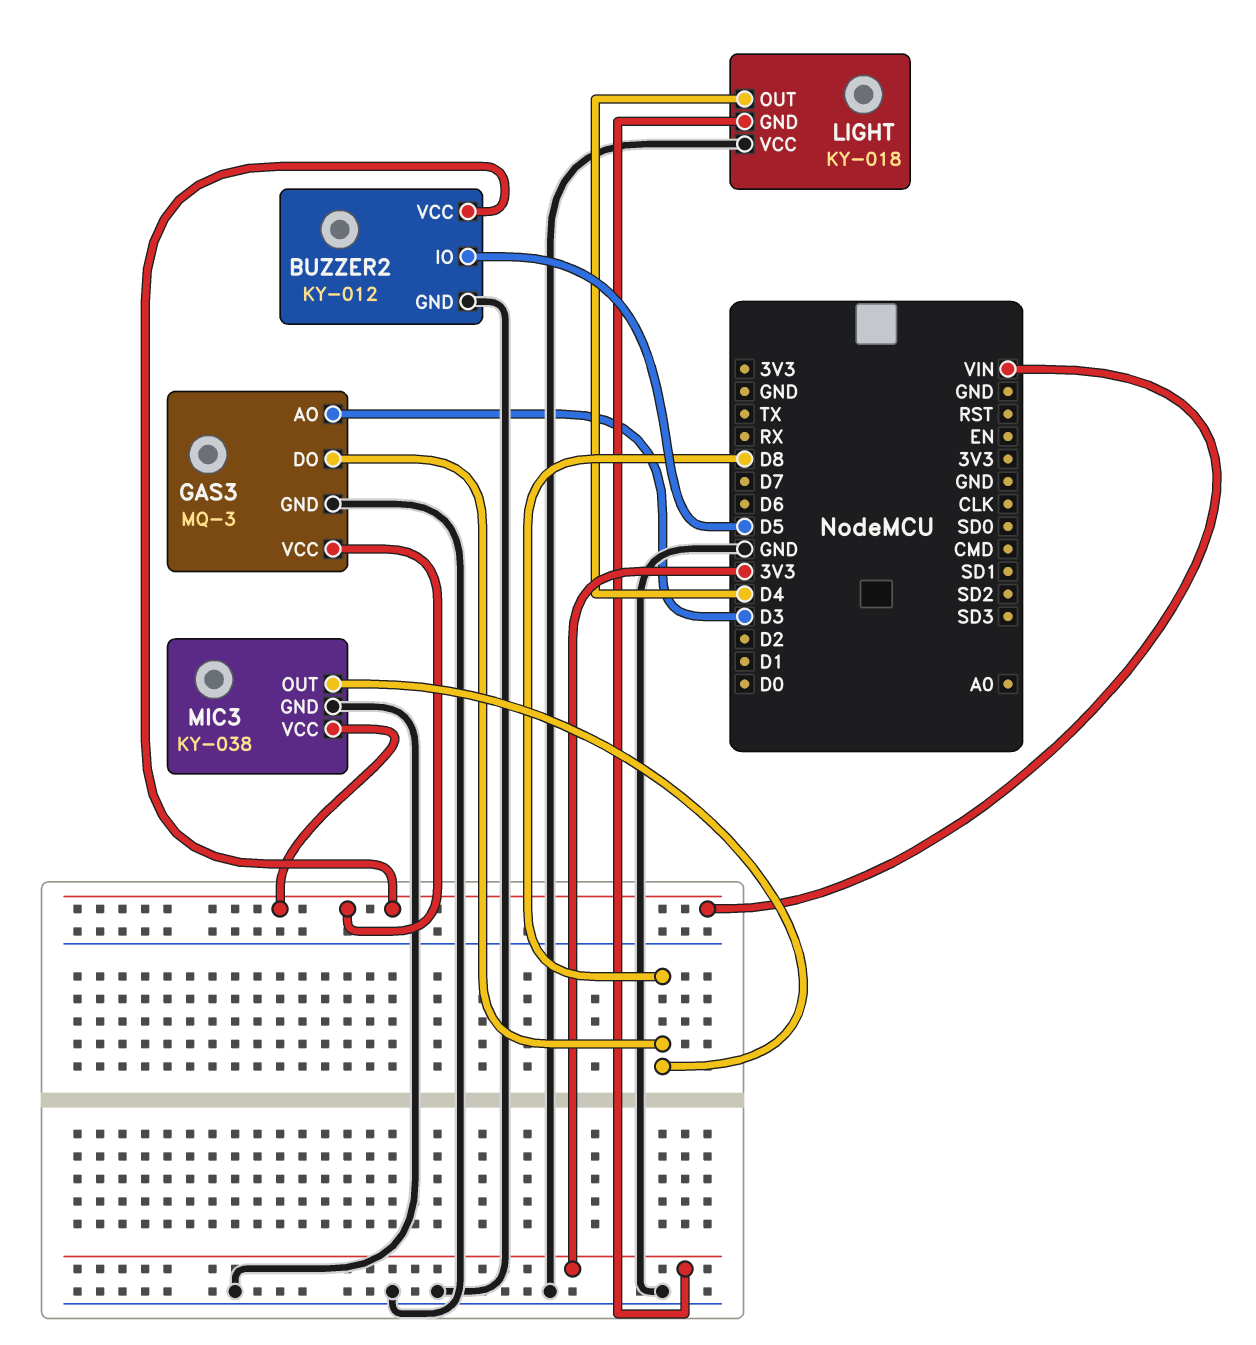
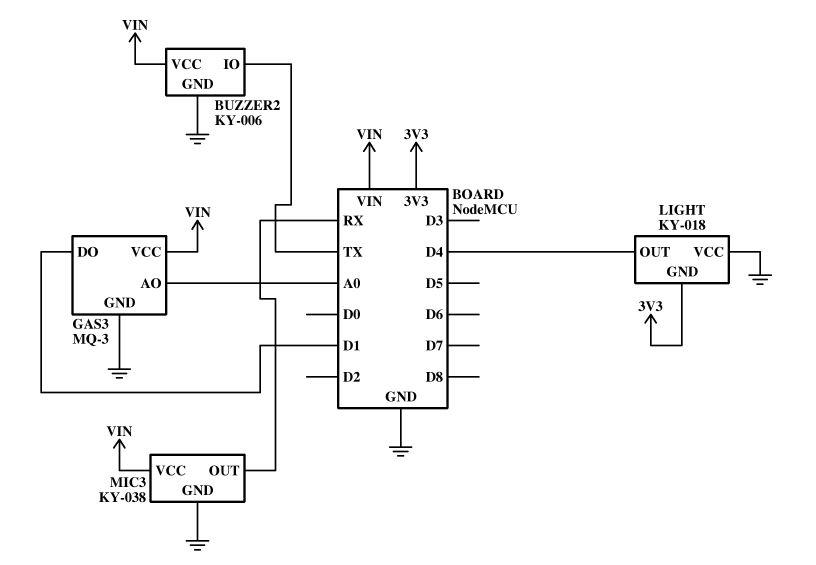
BUZZER2: KY-012 -> KY-006
BUZZER2 pin IO: D5 -> TX
GAS3 pin AO: D3 -> A0
GAS3 pin DO: D8 -> D1
MIC3 pin OUT: D8 -> RX

